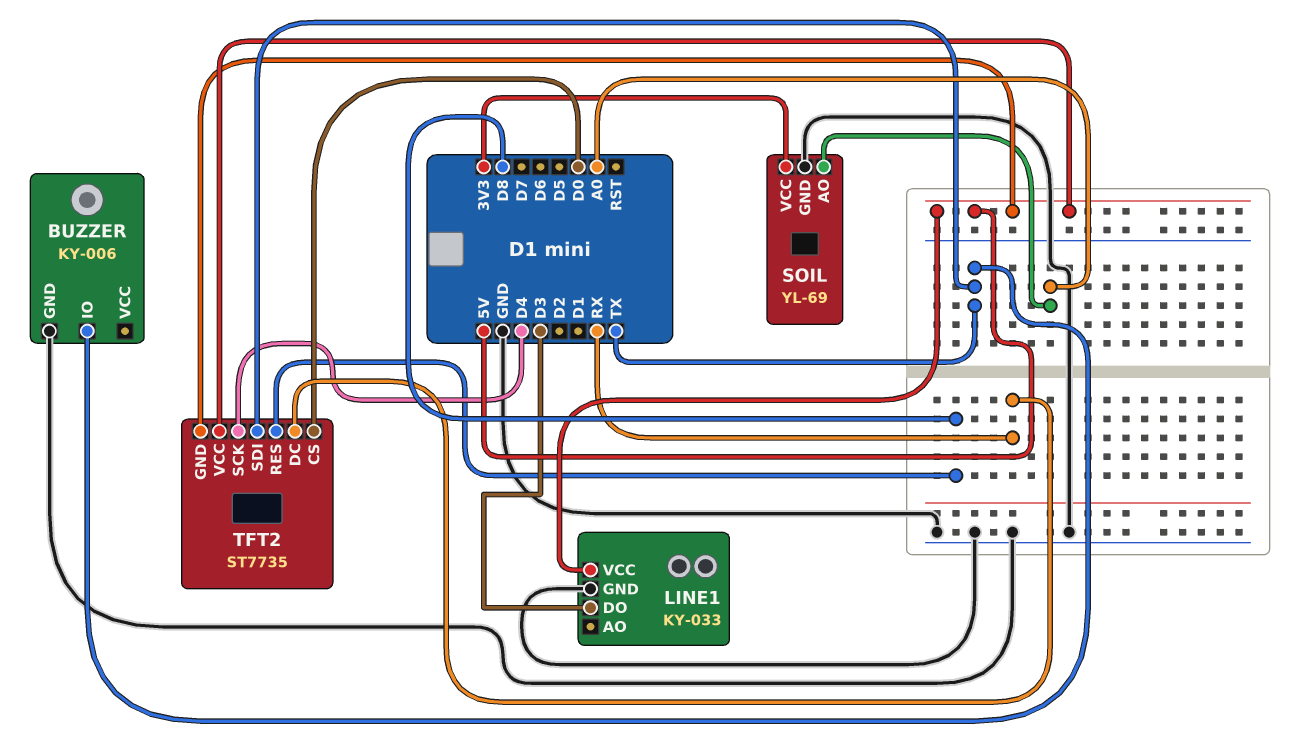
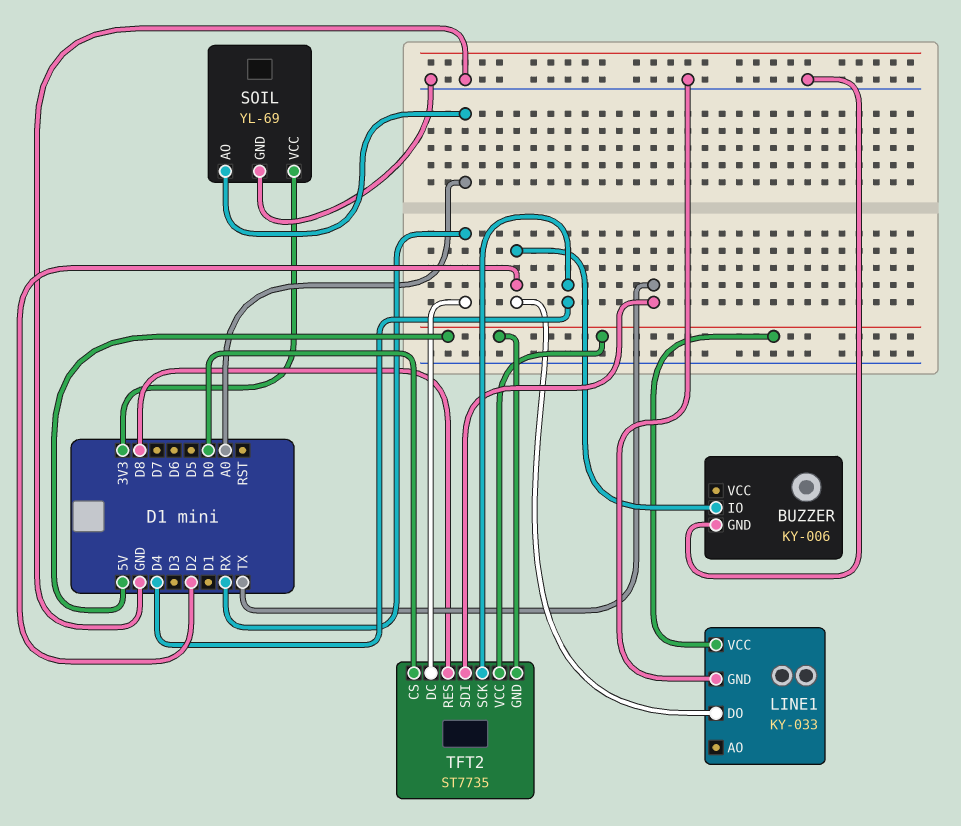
BUZZER pin IO: TX -> D2
LINE1 pin DO: D3 -> D2

